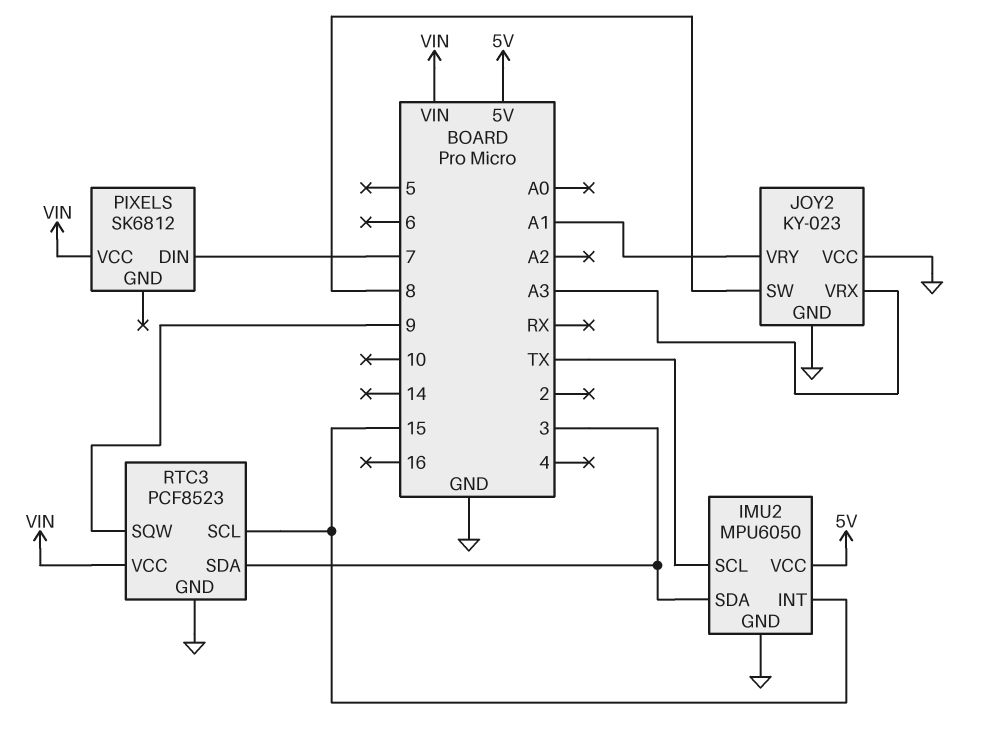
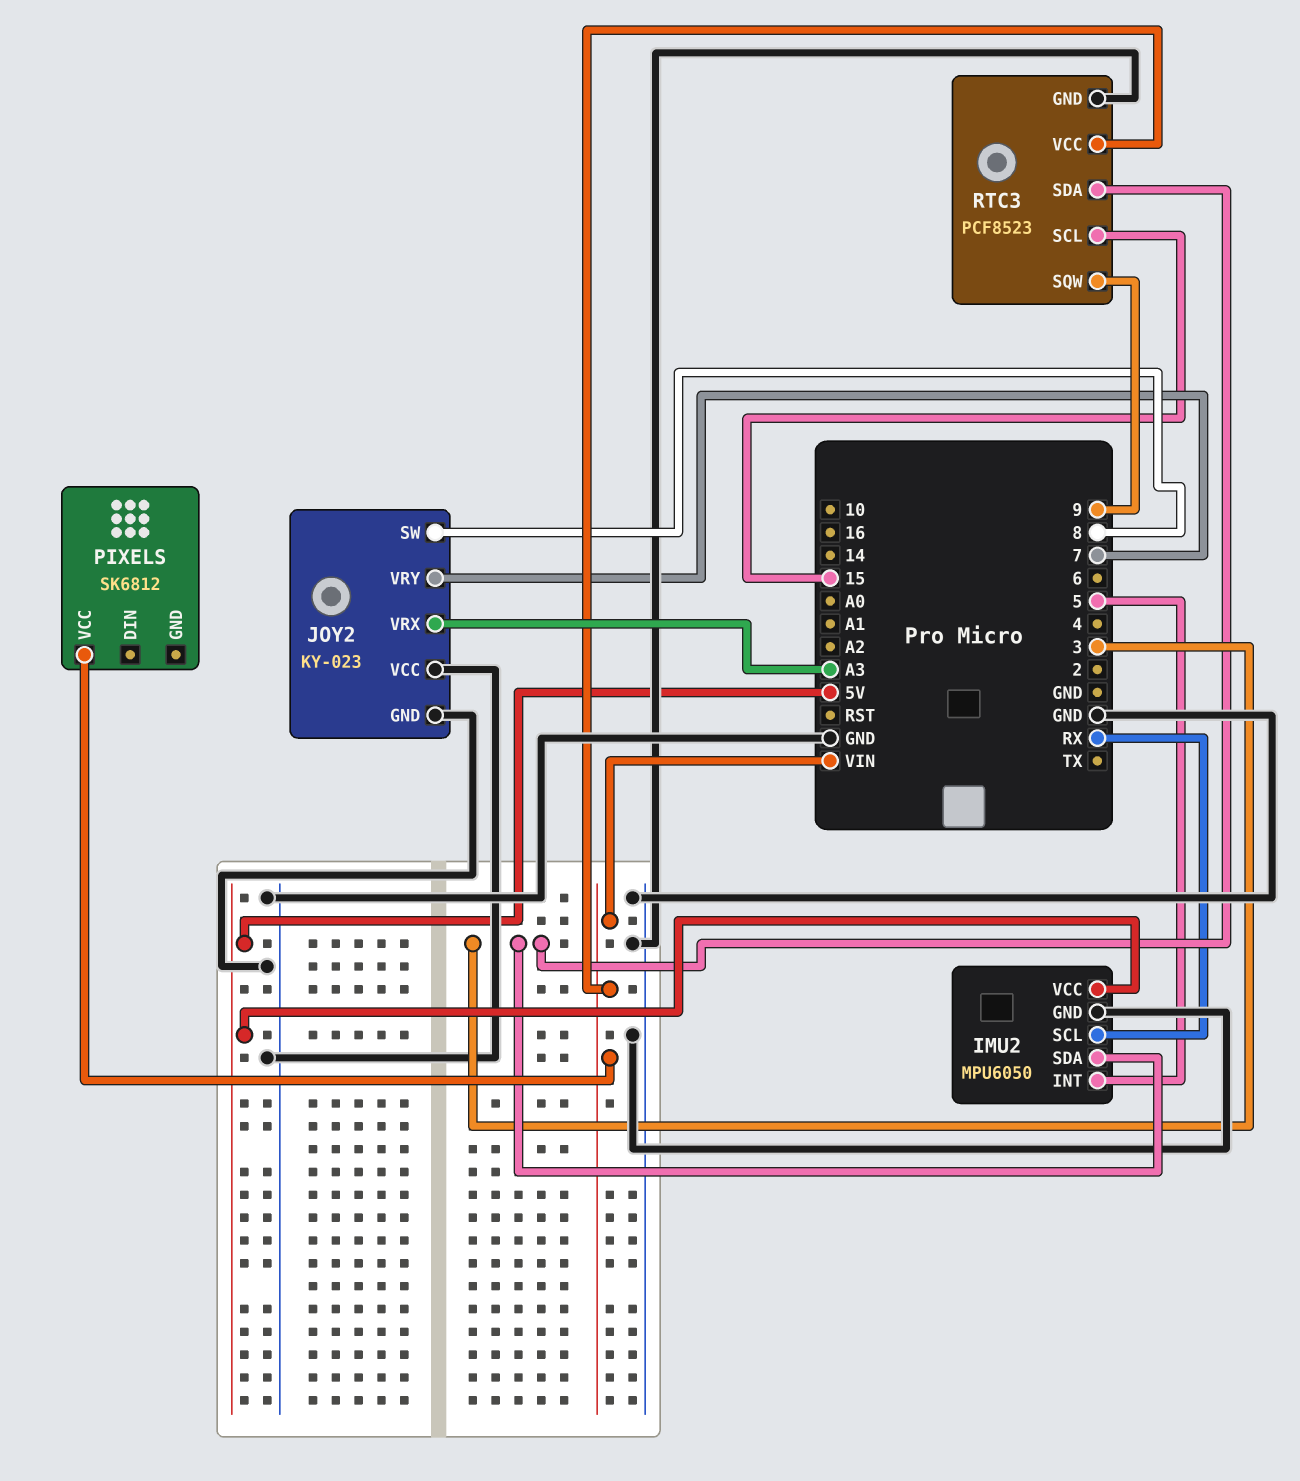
IMU2 pin INT: 15 -> 5
IMU2 pin SCL: TX -> RX
JOY2 pin VRY: A1 -> 7
PIXELS pin DIN: 7 -> none

